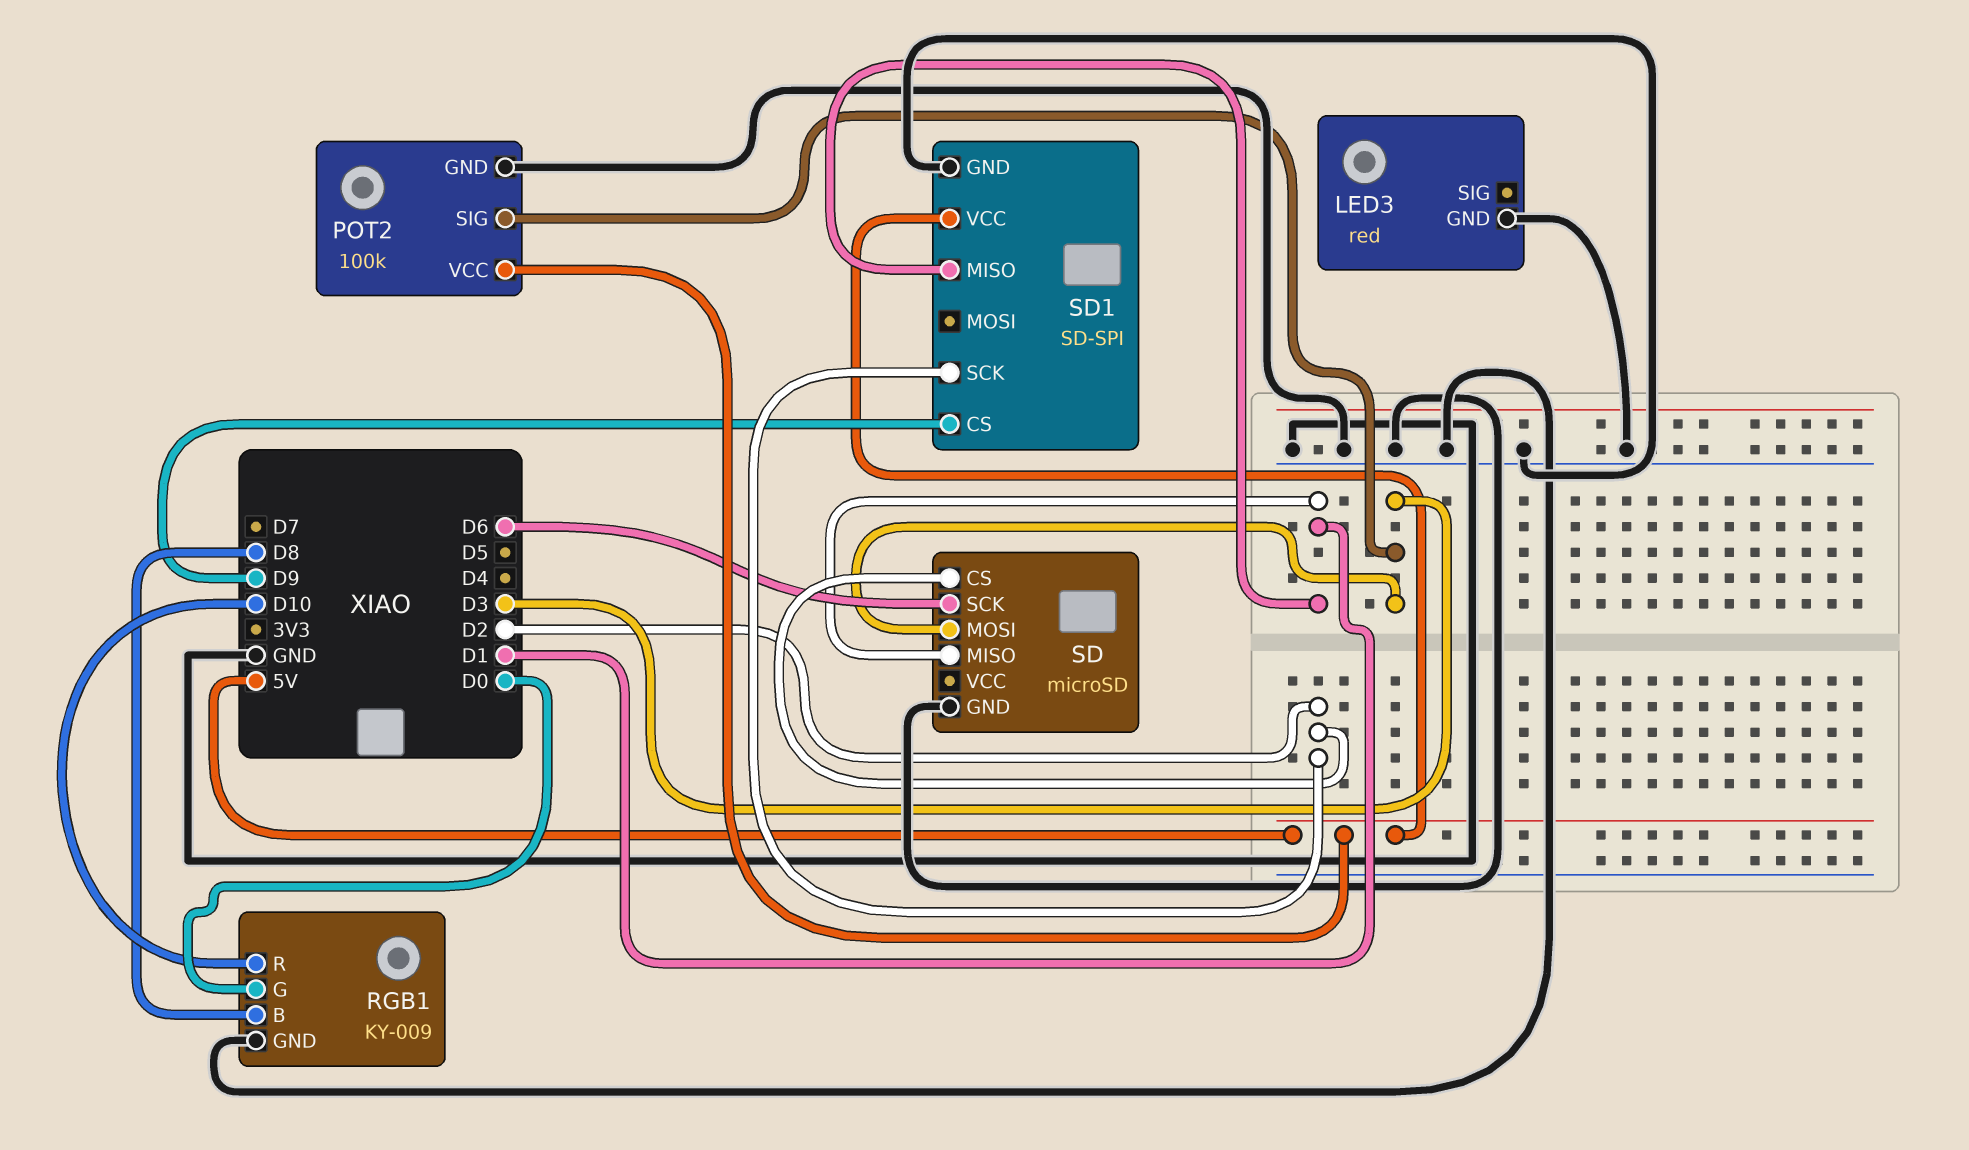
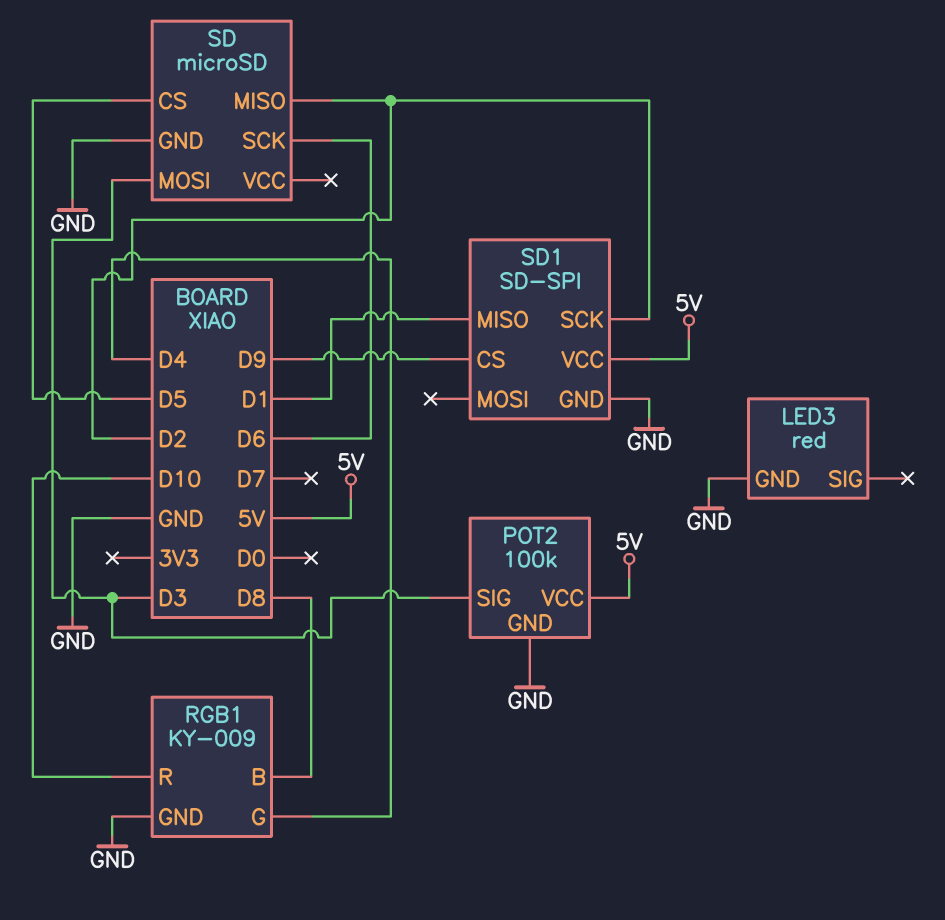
RGB1 pin G: D0 -> D4
SD pin CS: D2 -> D5
SD pin MISO: D1 -> D2

